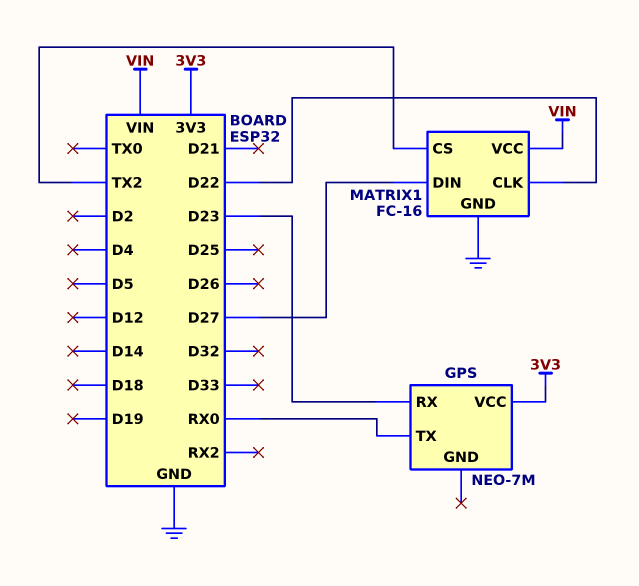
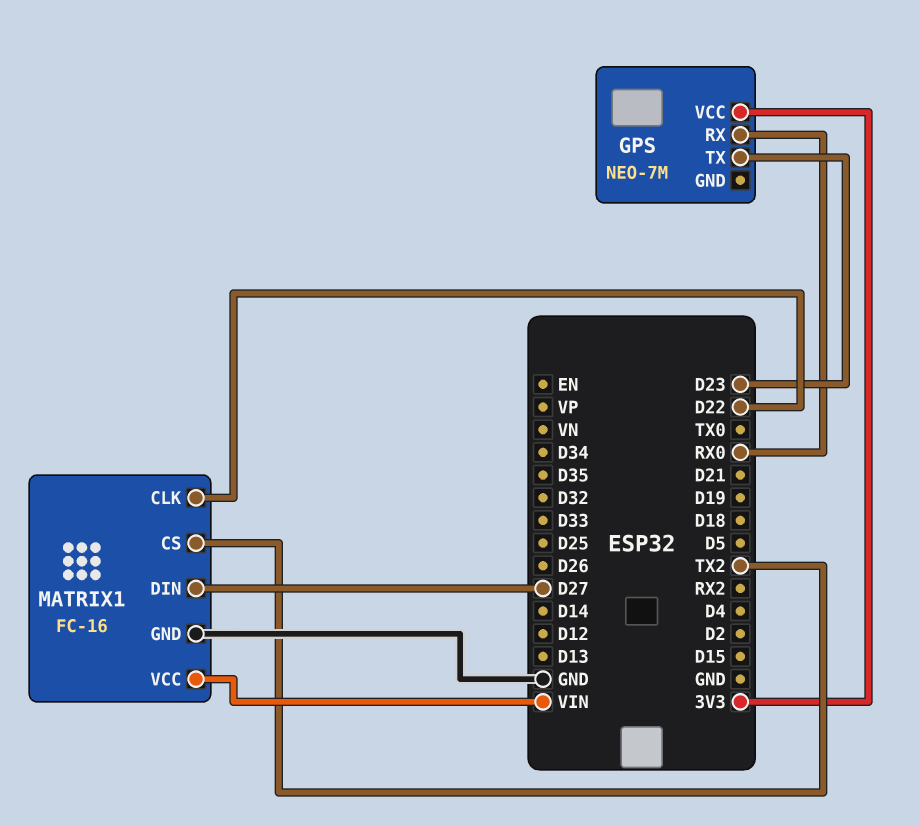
GPS pin RX: D23 -> RX0
GPS pin TX: RX0 -> D23

